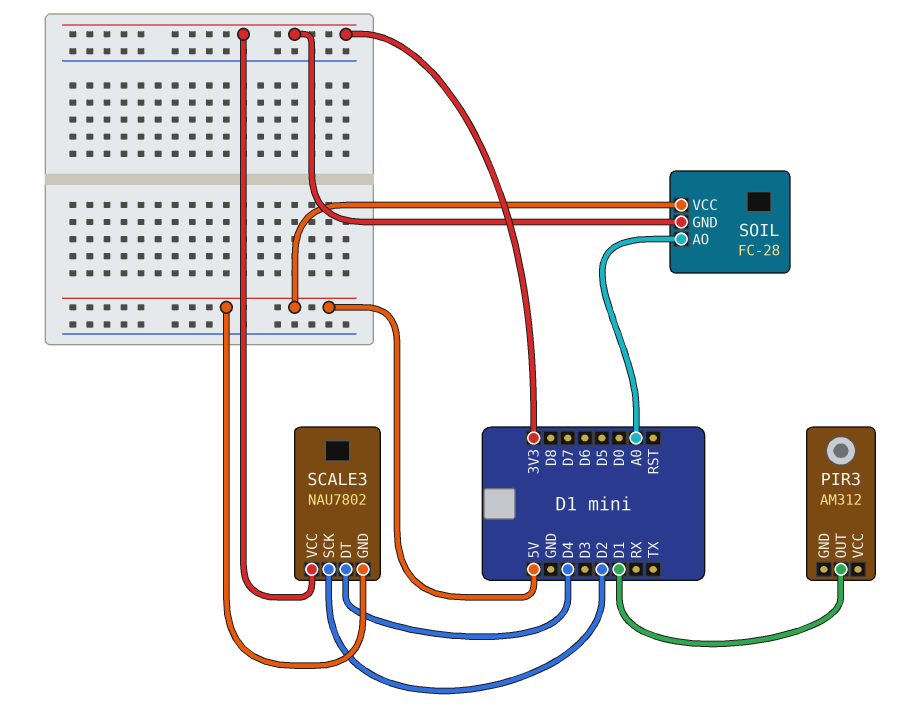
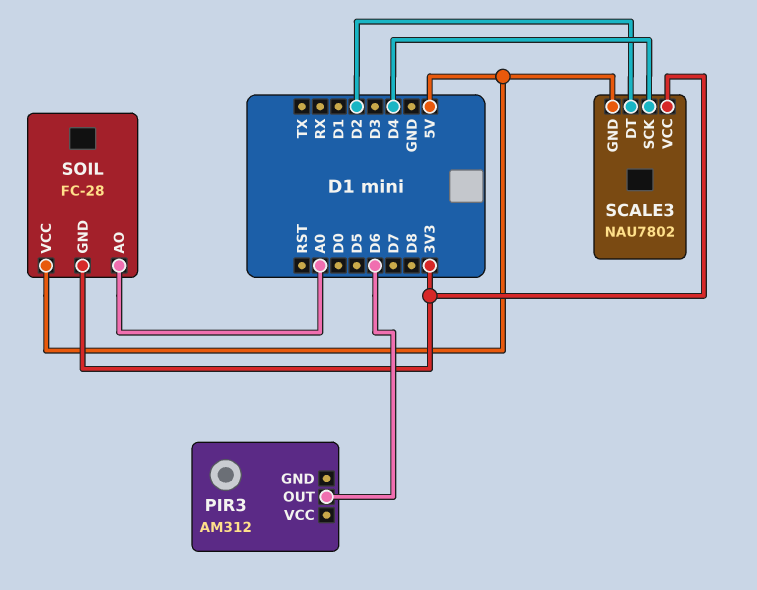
PIR3 pin OUT: D1 -> D6
SCALE3 pin DT: D4 -> D2
SCALE3 pin SCK: D2 -> D4

